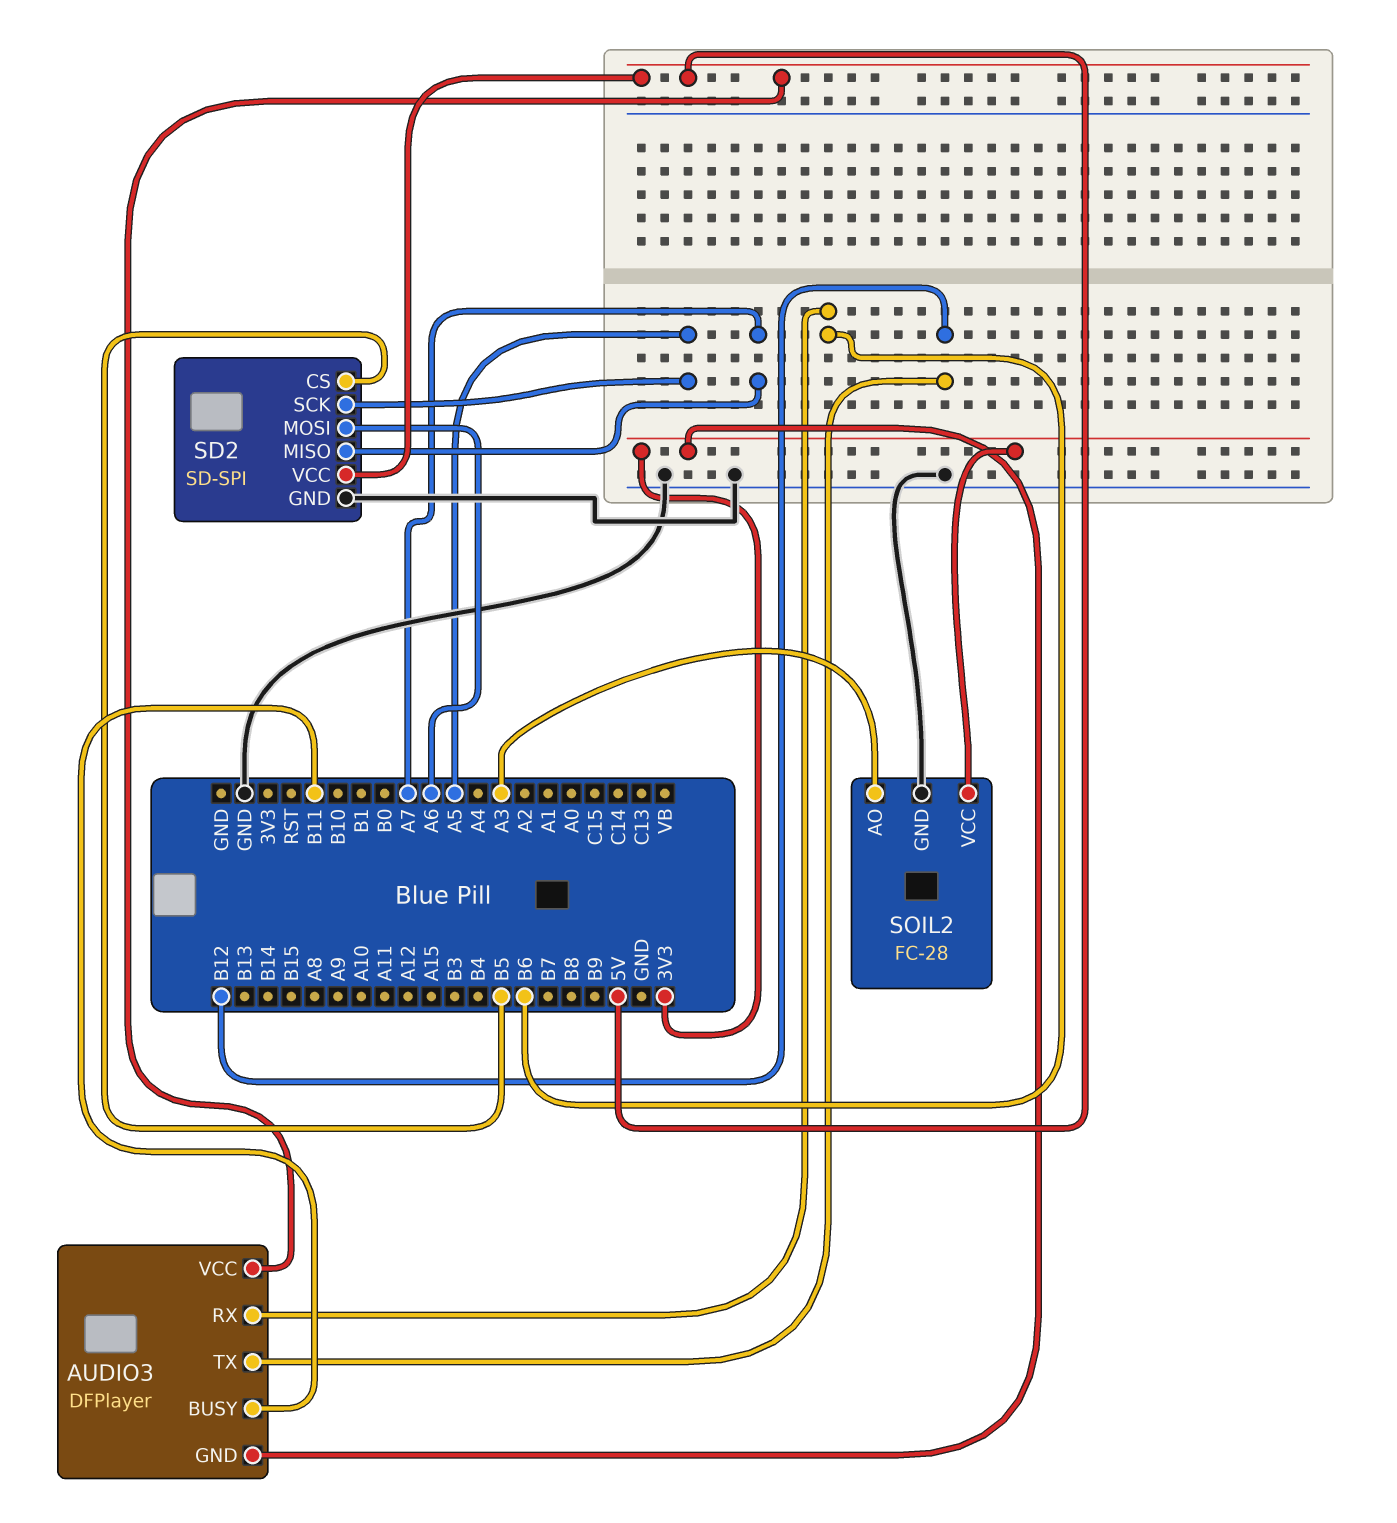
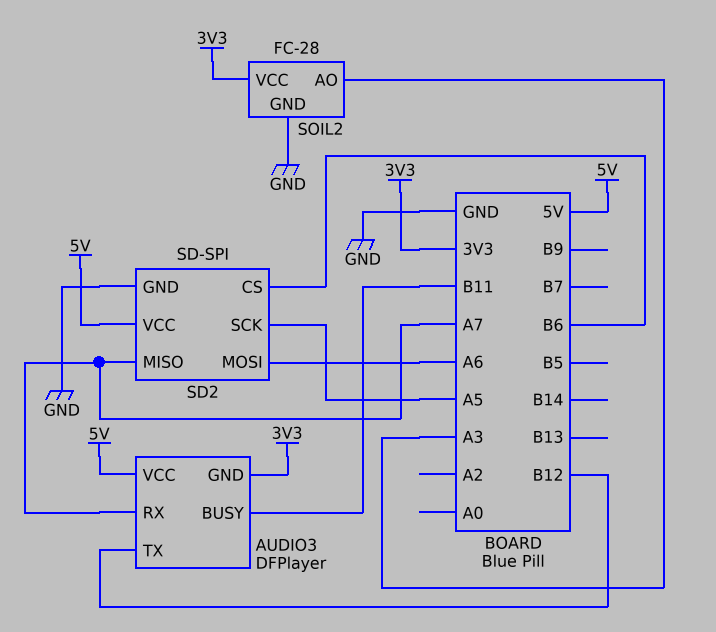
AUDIO3 pin RX: B6 -> A7
SD2 pin CS: B5 -> B6

